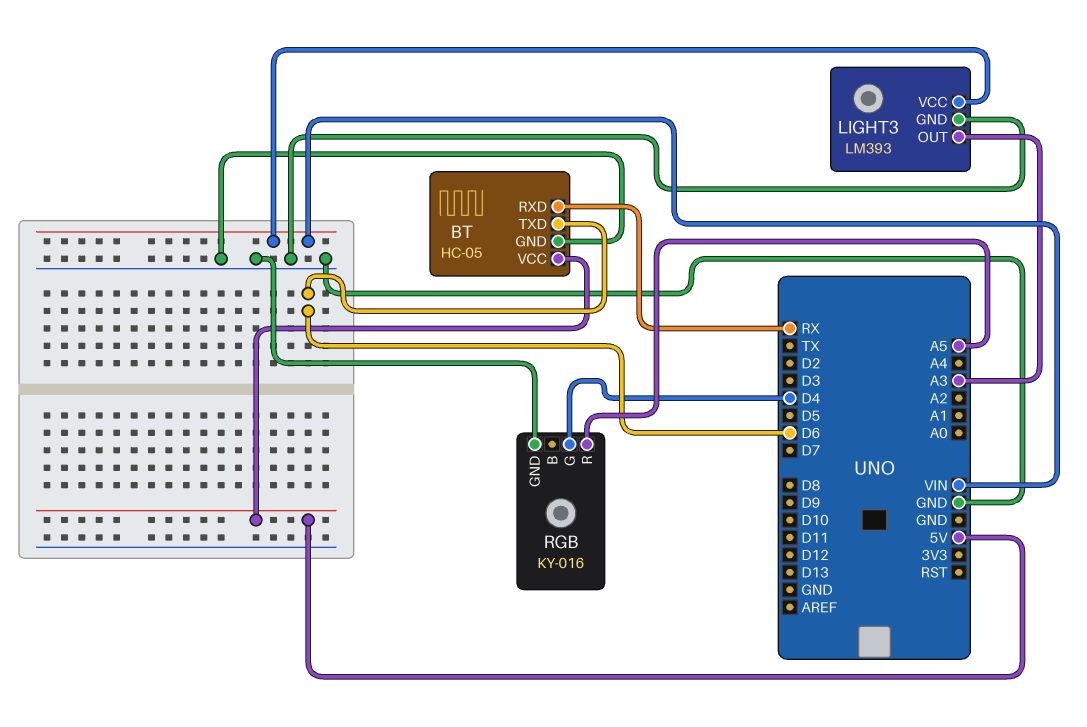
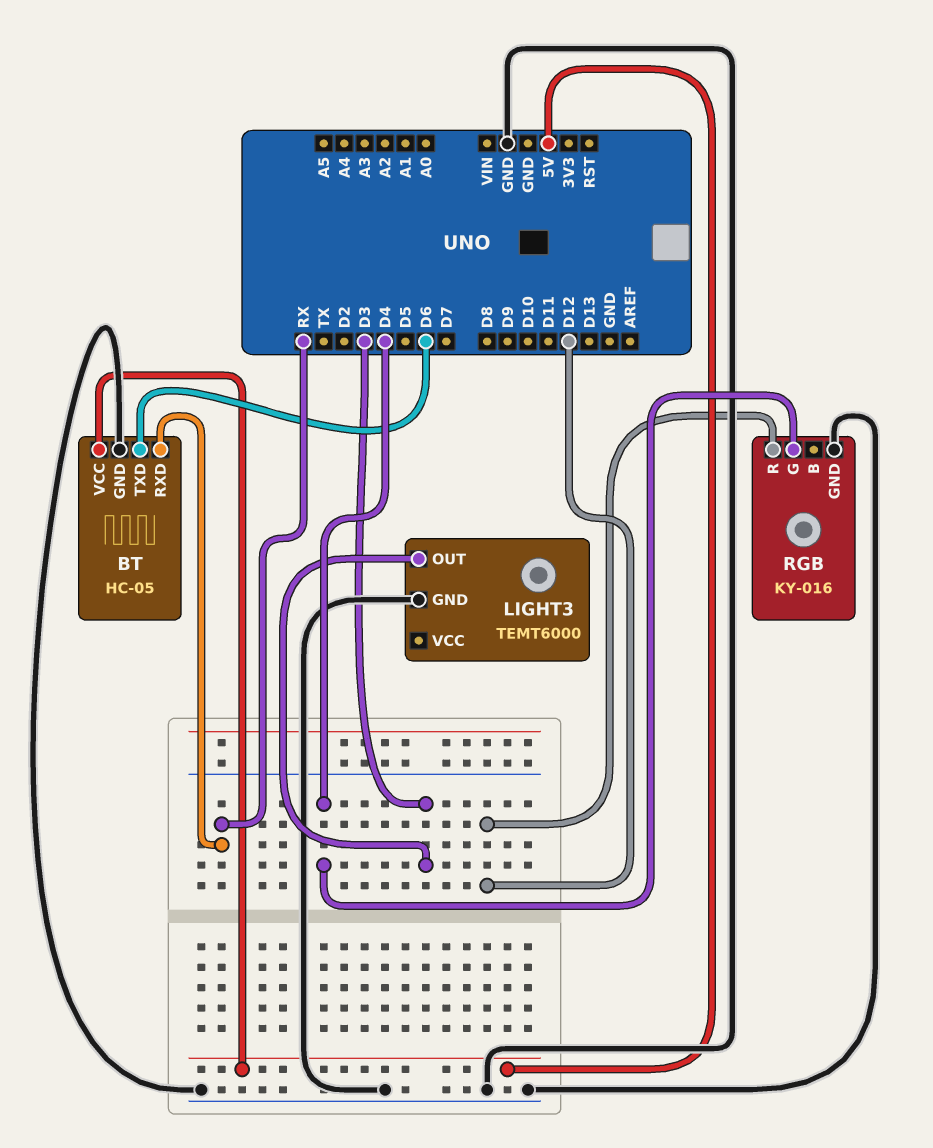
LIGHT3: LM393 -> TEMT6000
LIGHT3 pin OUT: A3 -> D3
LIGHT3 pin VCC: VIN -> none
RGB pin R: A5 -> D12

